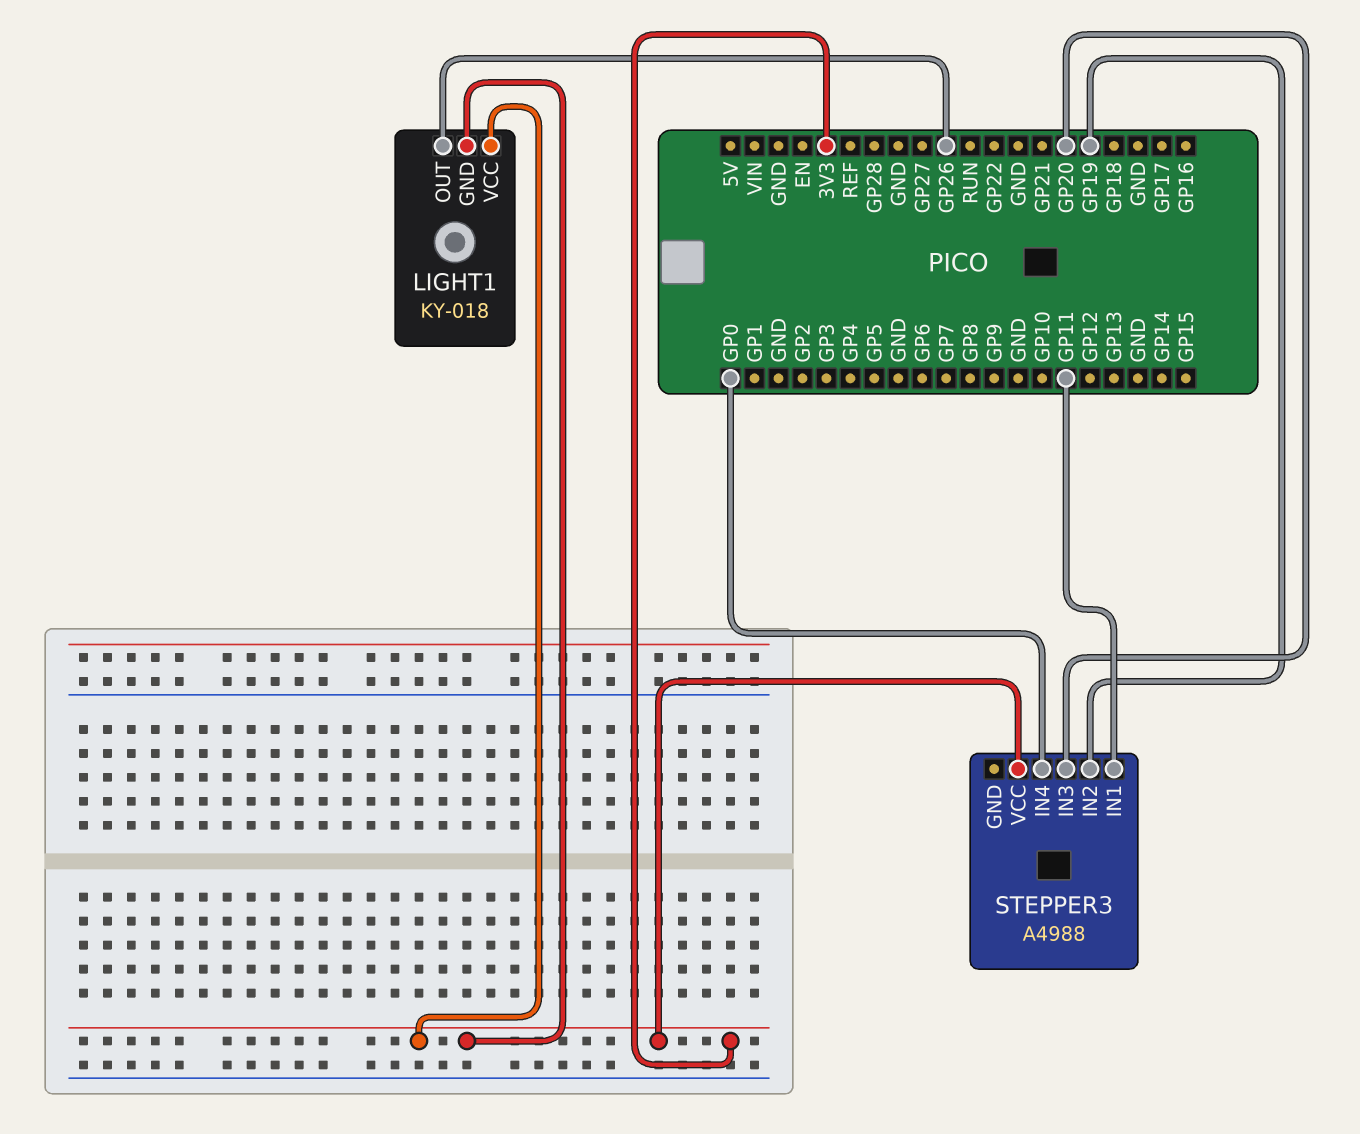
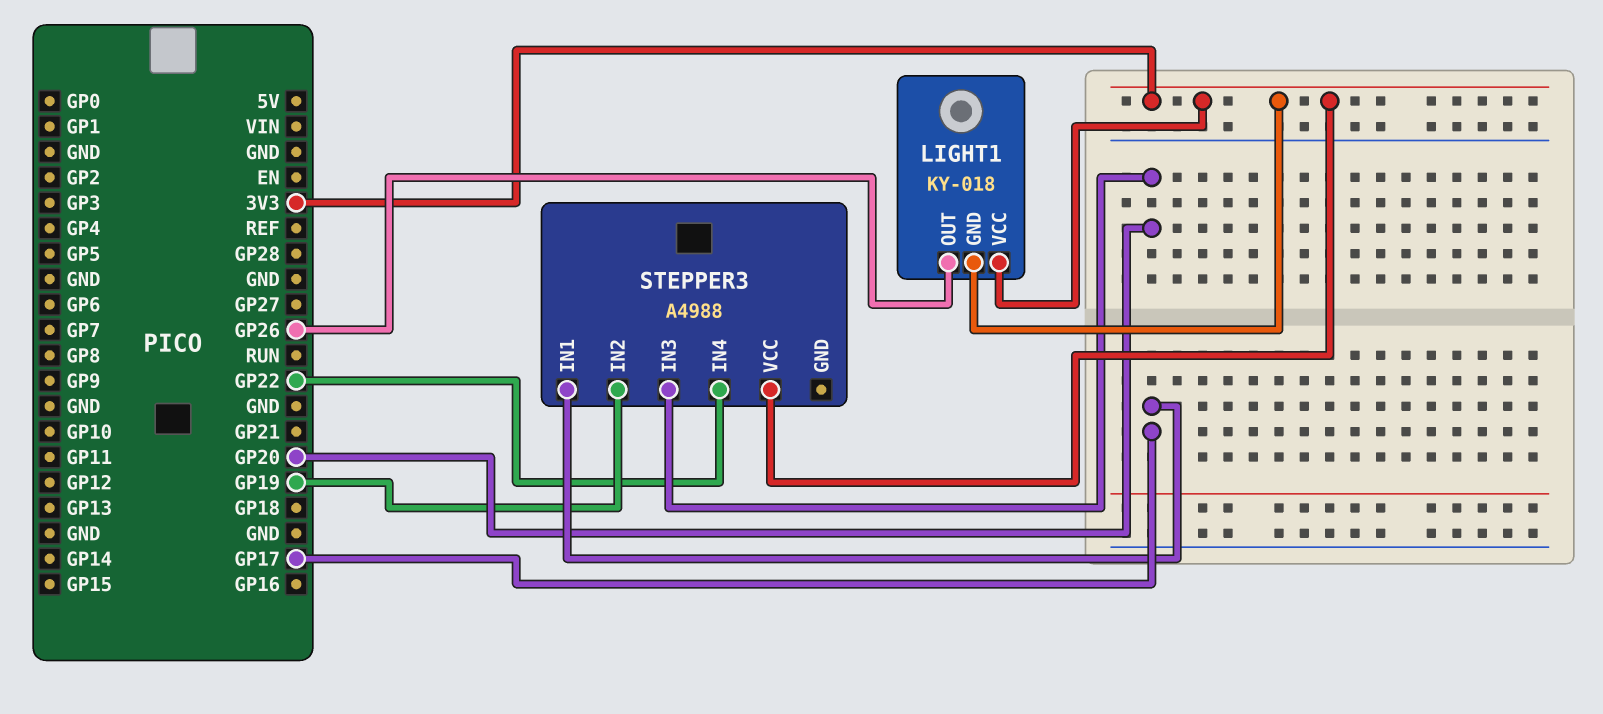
STEPPER3 pin IN1: GP11 -> GP17
STEPPER3 pin IN4: GP0 -> GP22

